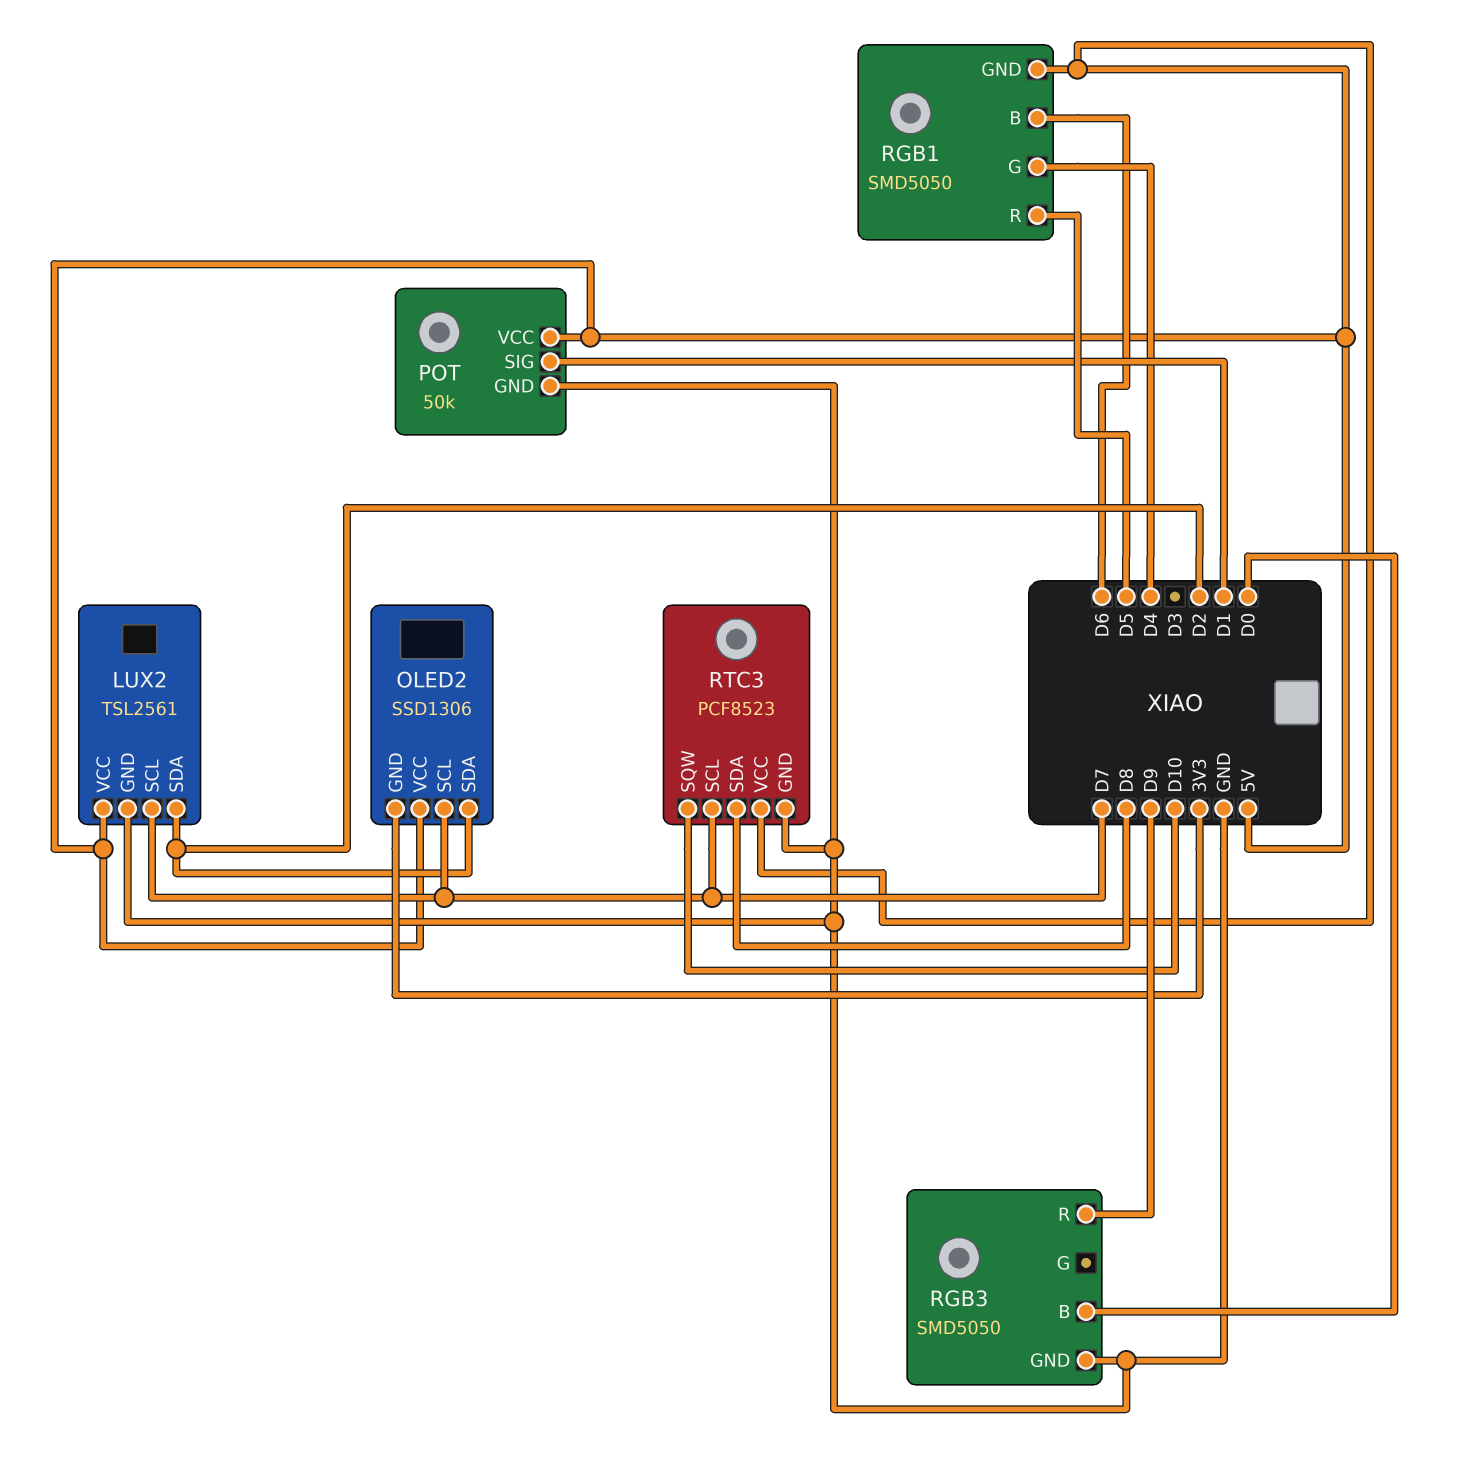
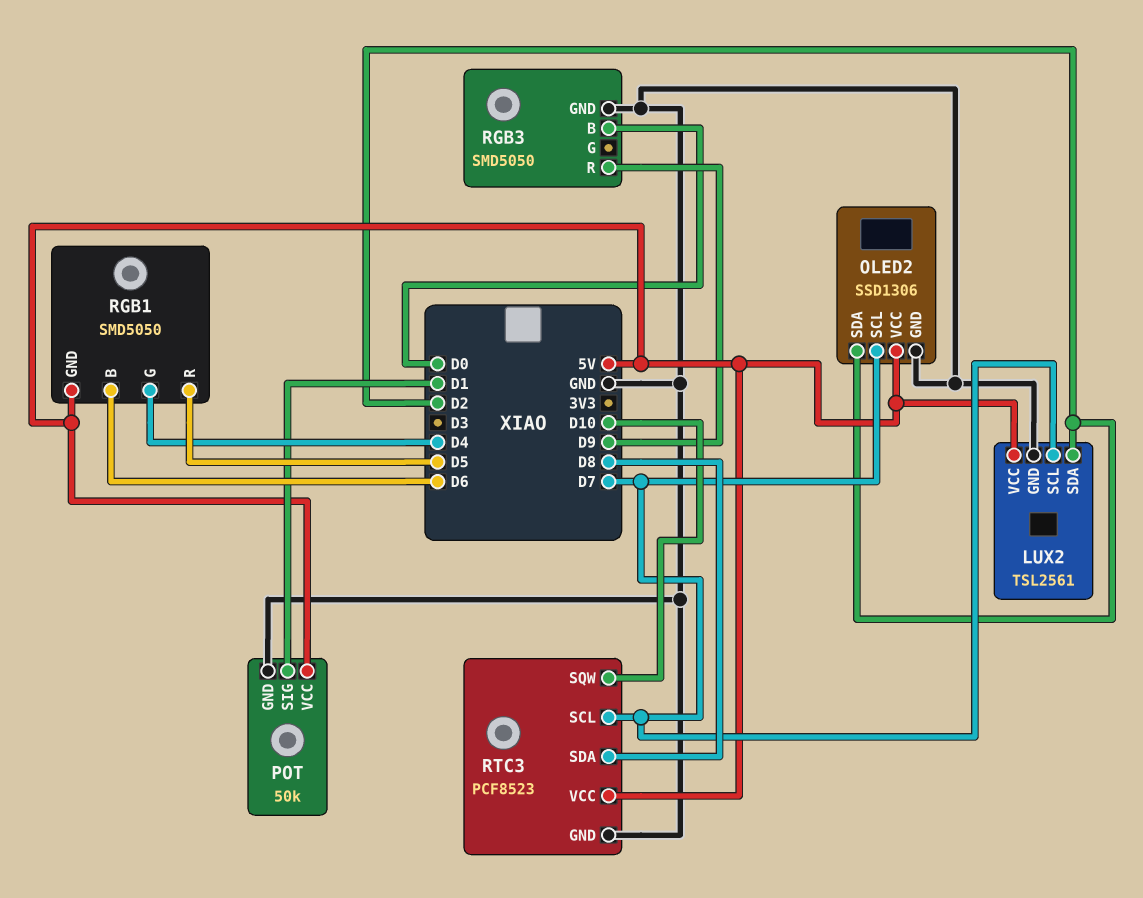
OLED2 pin GND: 3V3 -> GND

